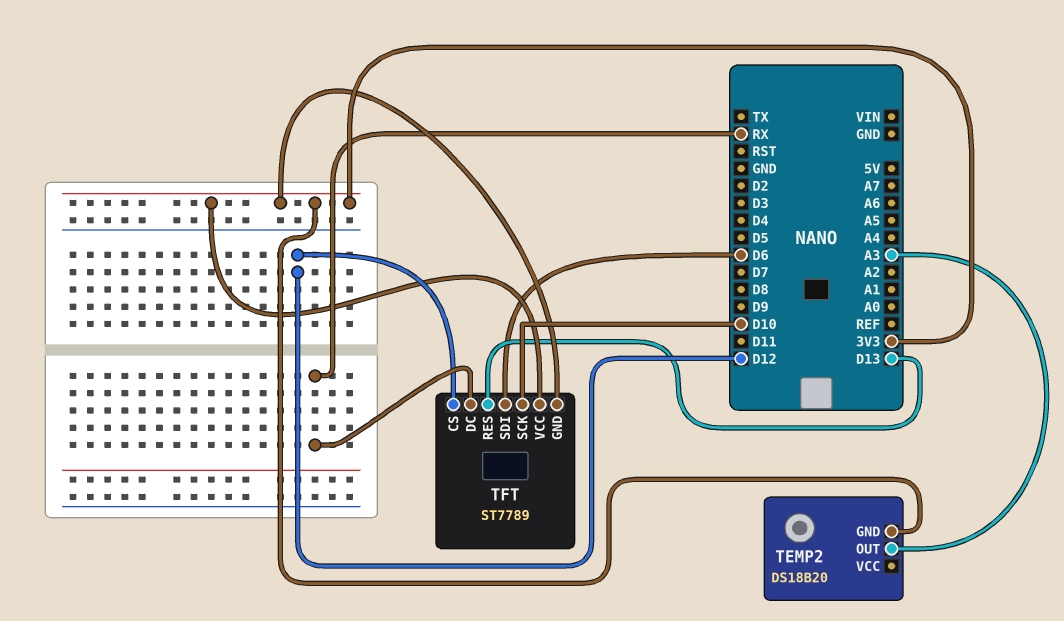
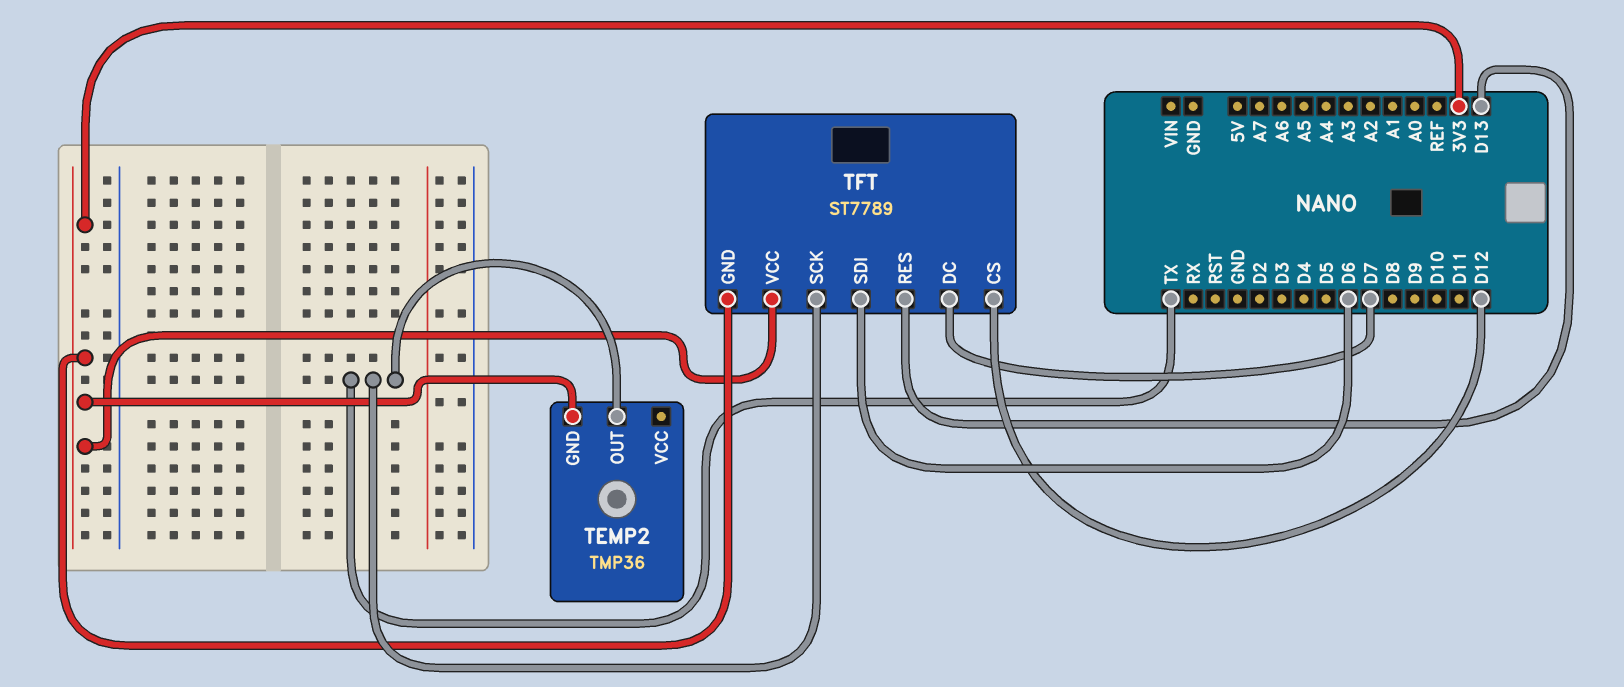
TEMP2: DS18B20 -> TMP36
TEMP2 pin OUT: A3 -> TX
TFT pin DC: RX -> D7
TFT pin SCK: D10 -> TX

